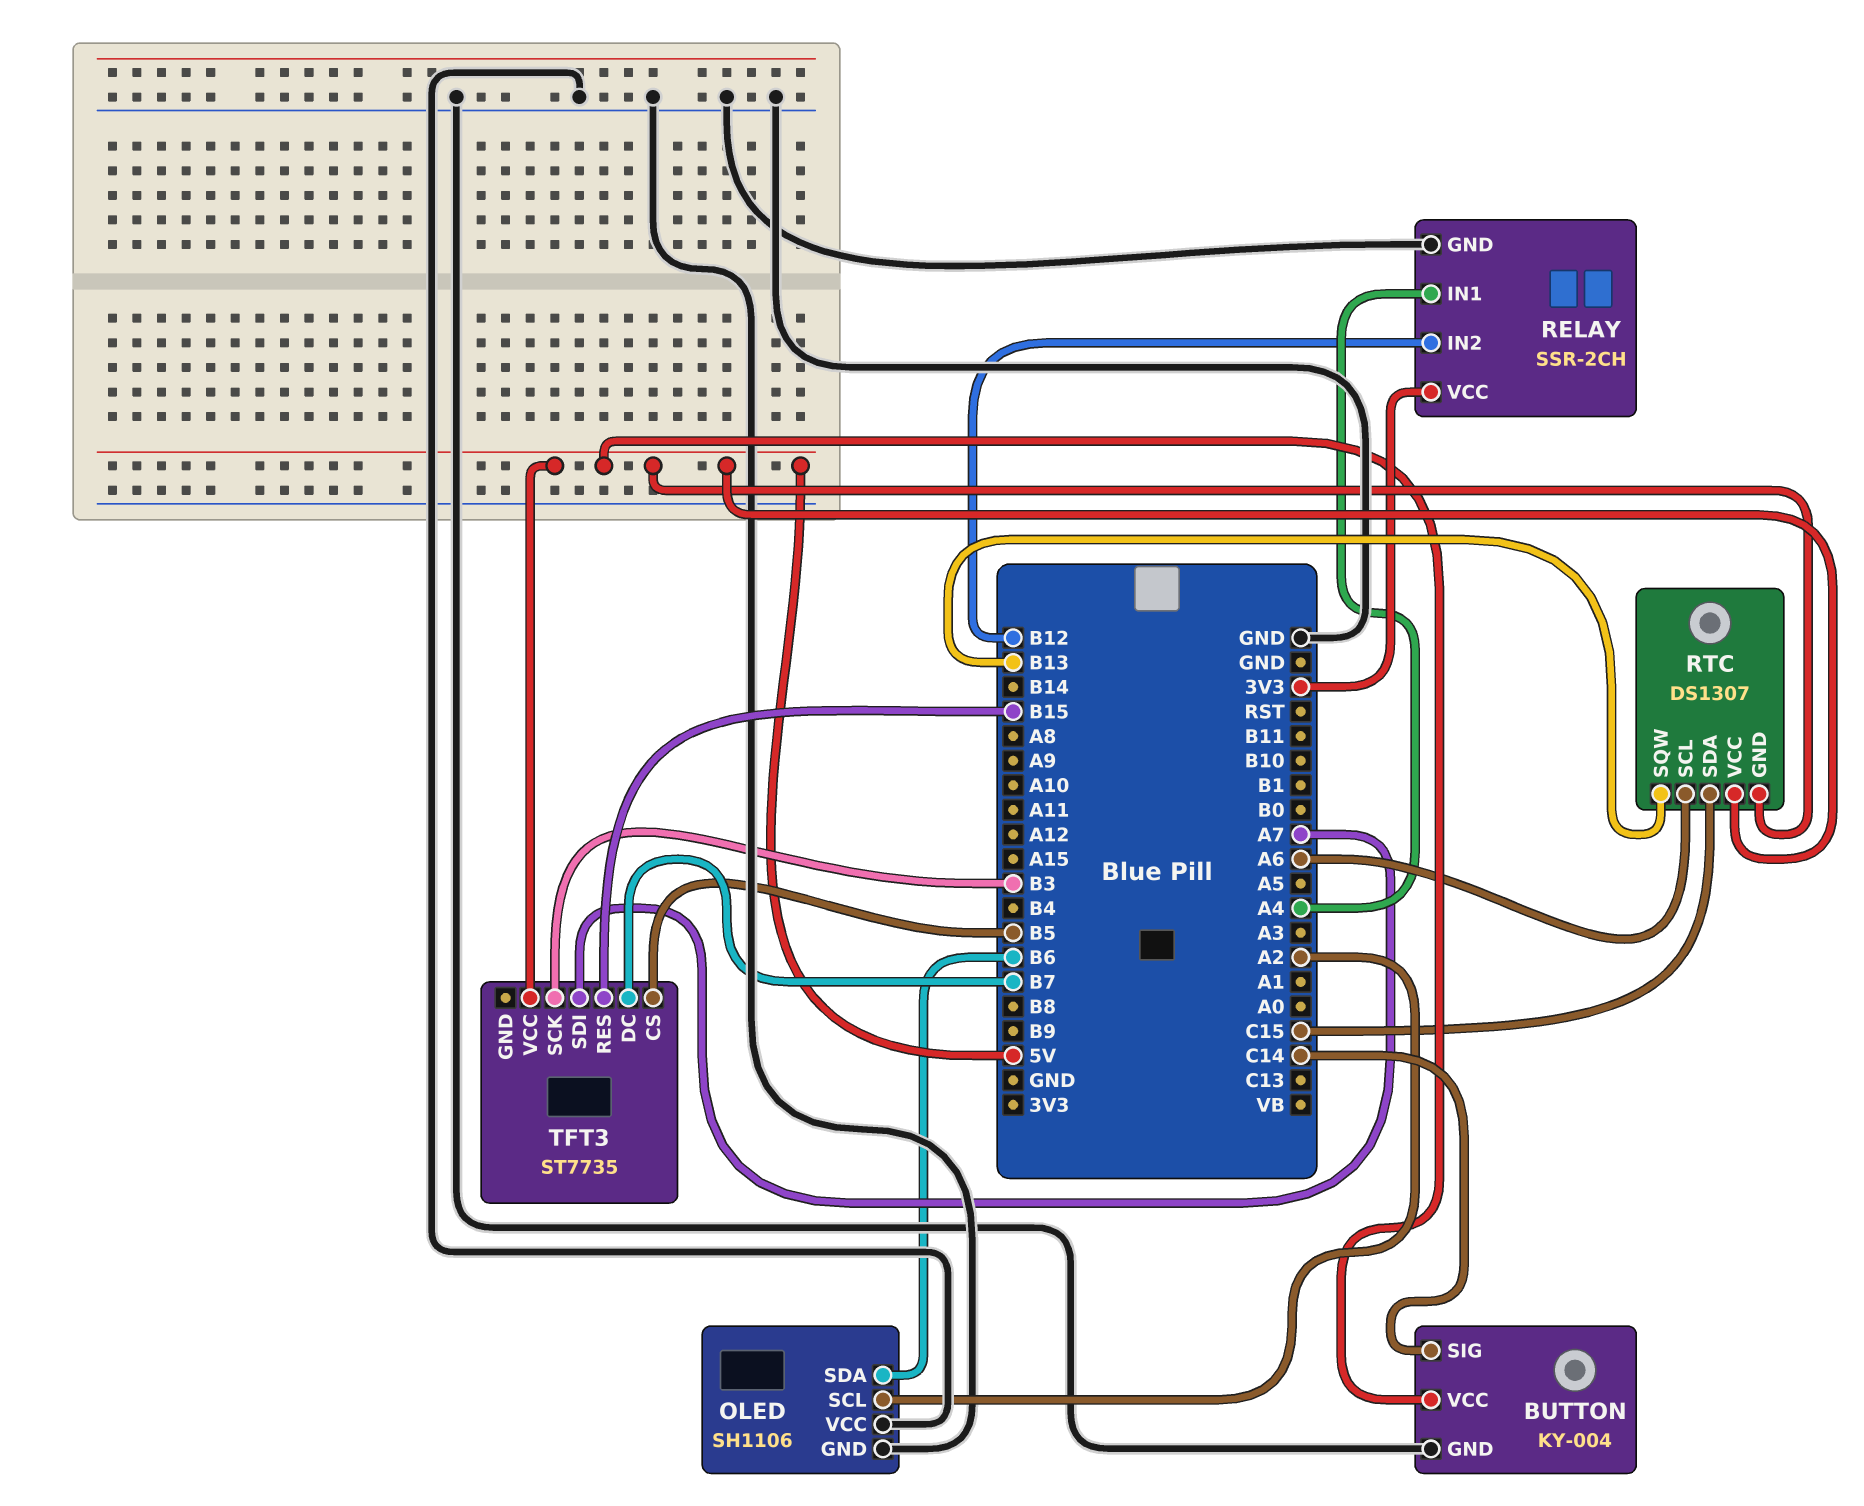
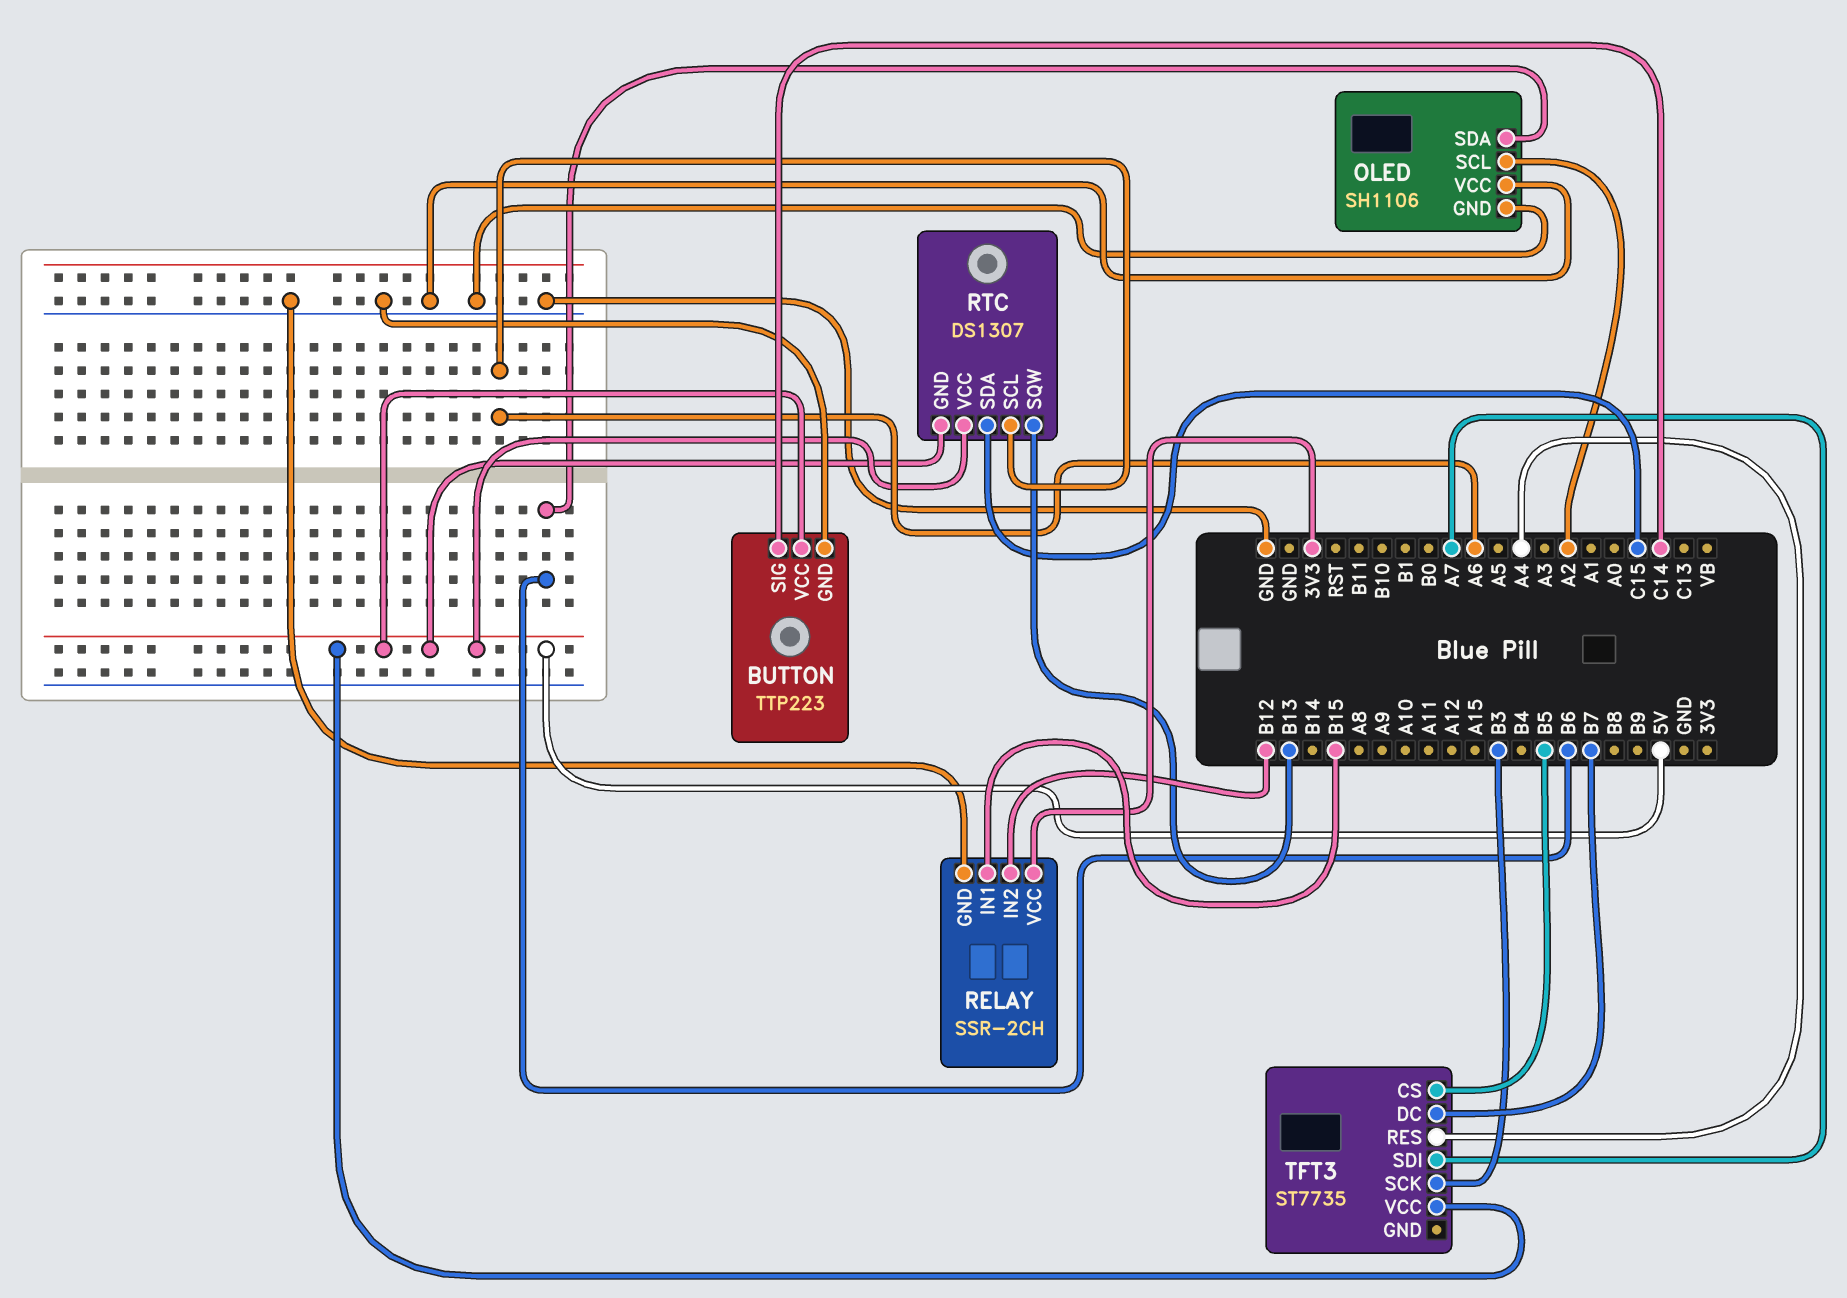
BUTTON: KY-004 -> TTP223
RELAY pin IN1: A4 -> B15
TFT3 pin RES: B15 -> A4

